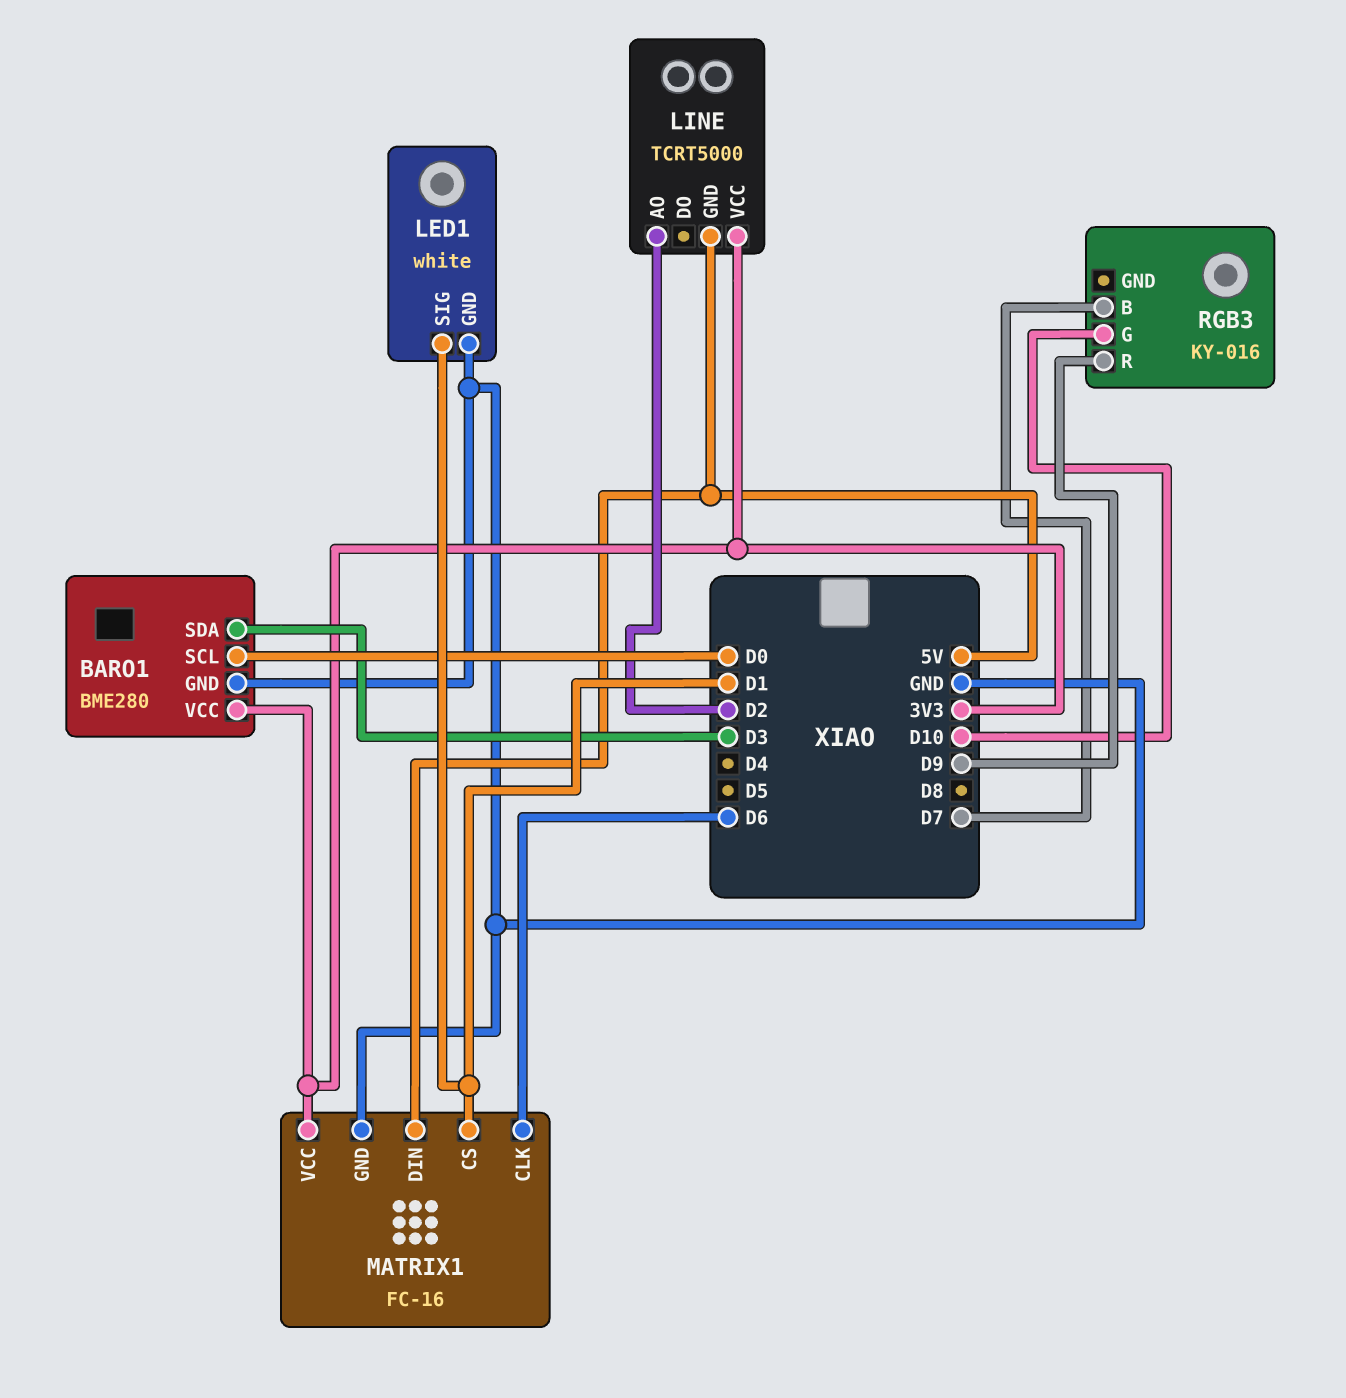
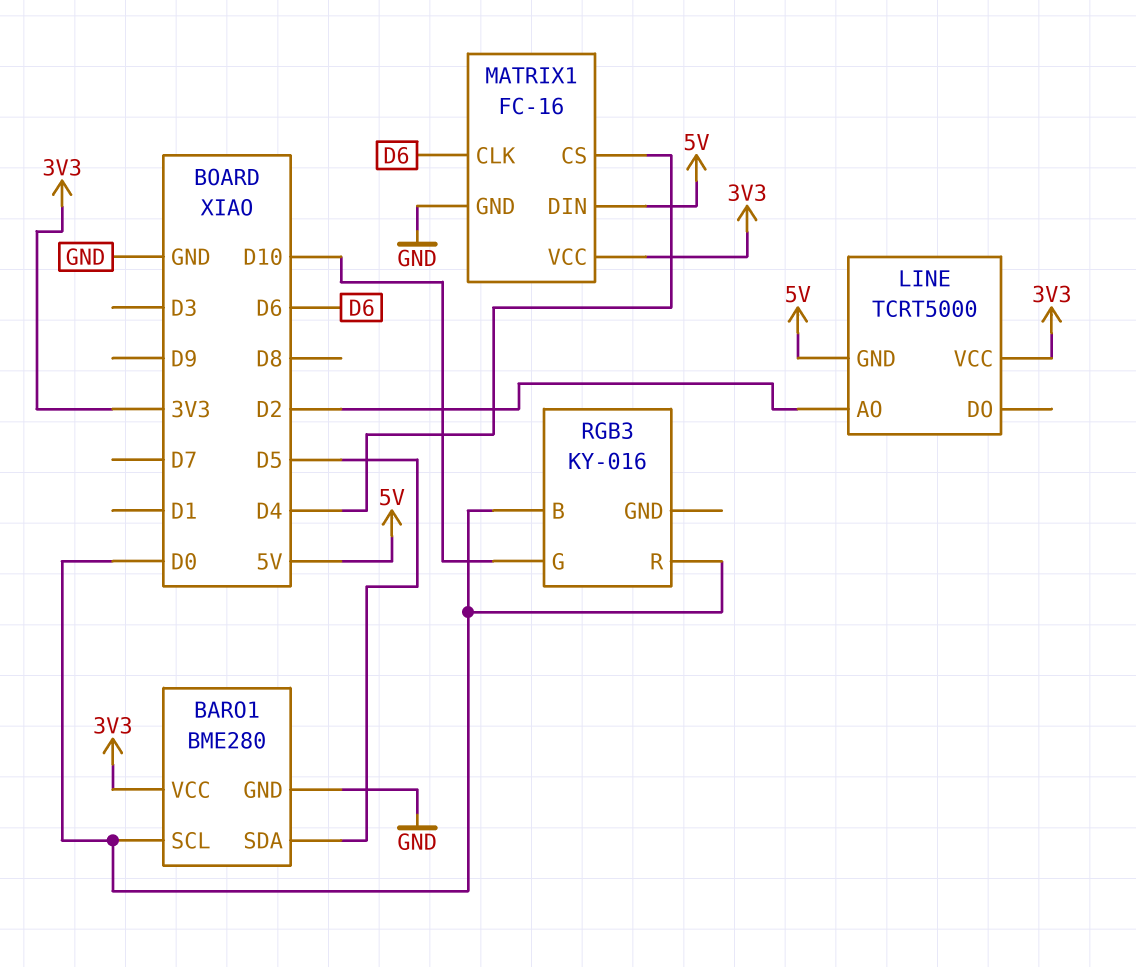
BARO1 pin SDA: D3 -> D5
LED1: white -> none
LED1 pin GND: GND -> none
LED1 pin SIG: D1 -> none
MATRIX1 pin CS: D1 -> D4
RGB3 pin B: D7 -> D0
RGB3 pin R: D9 -> D0

